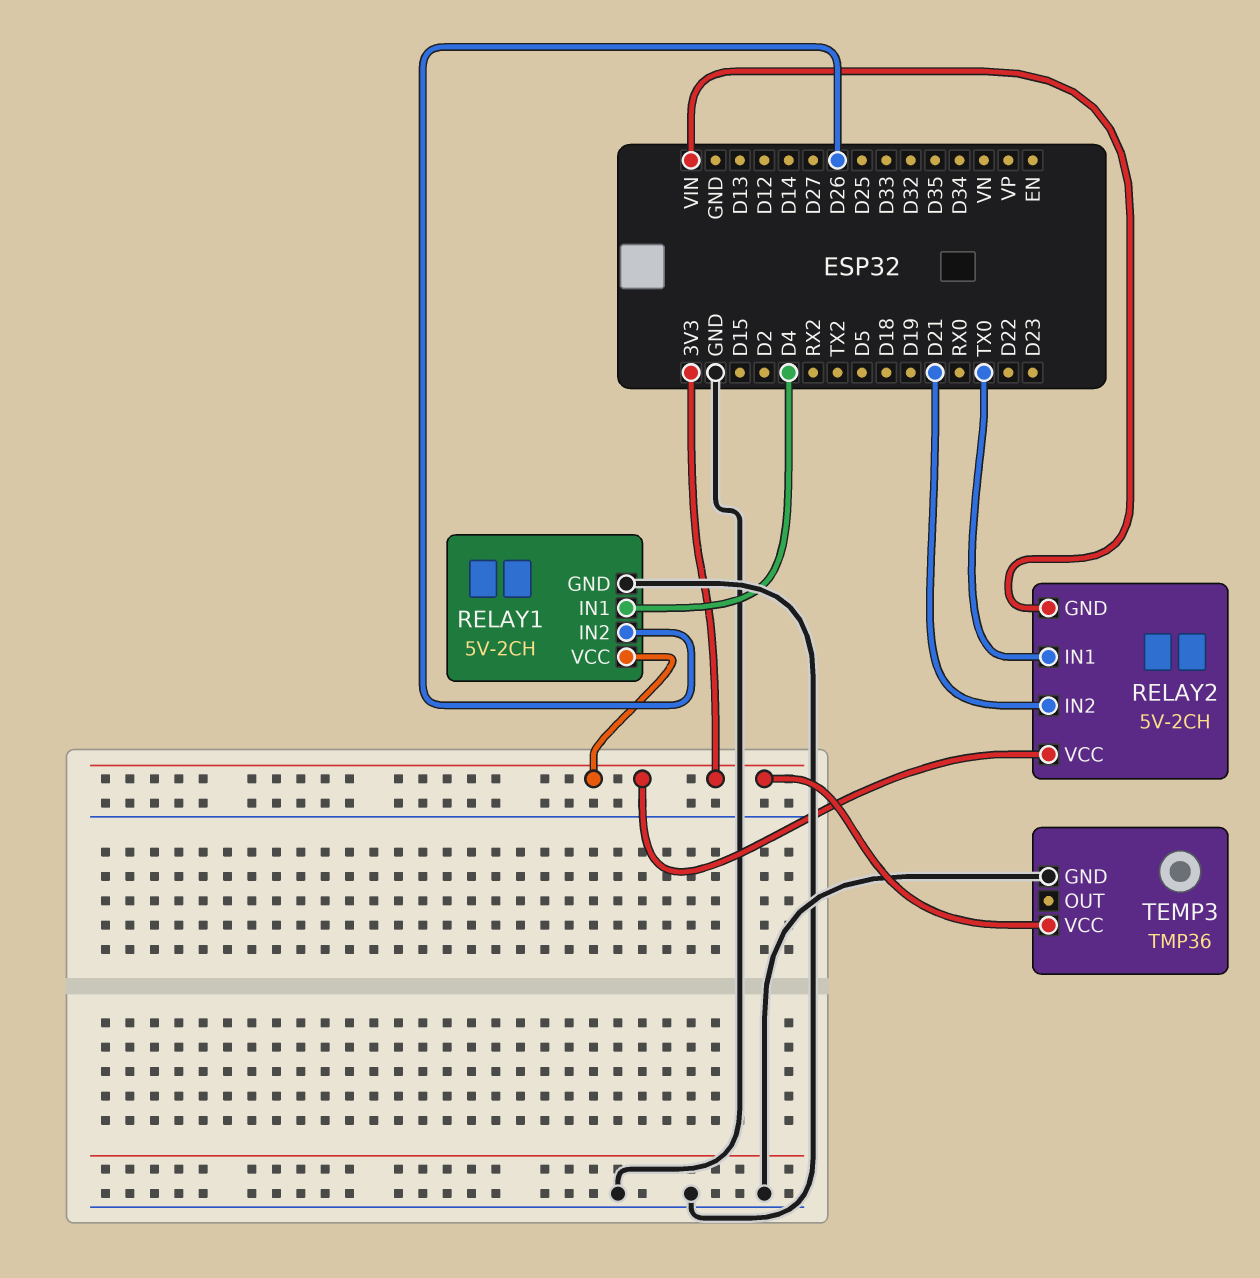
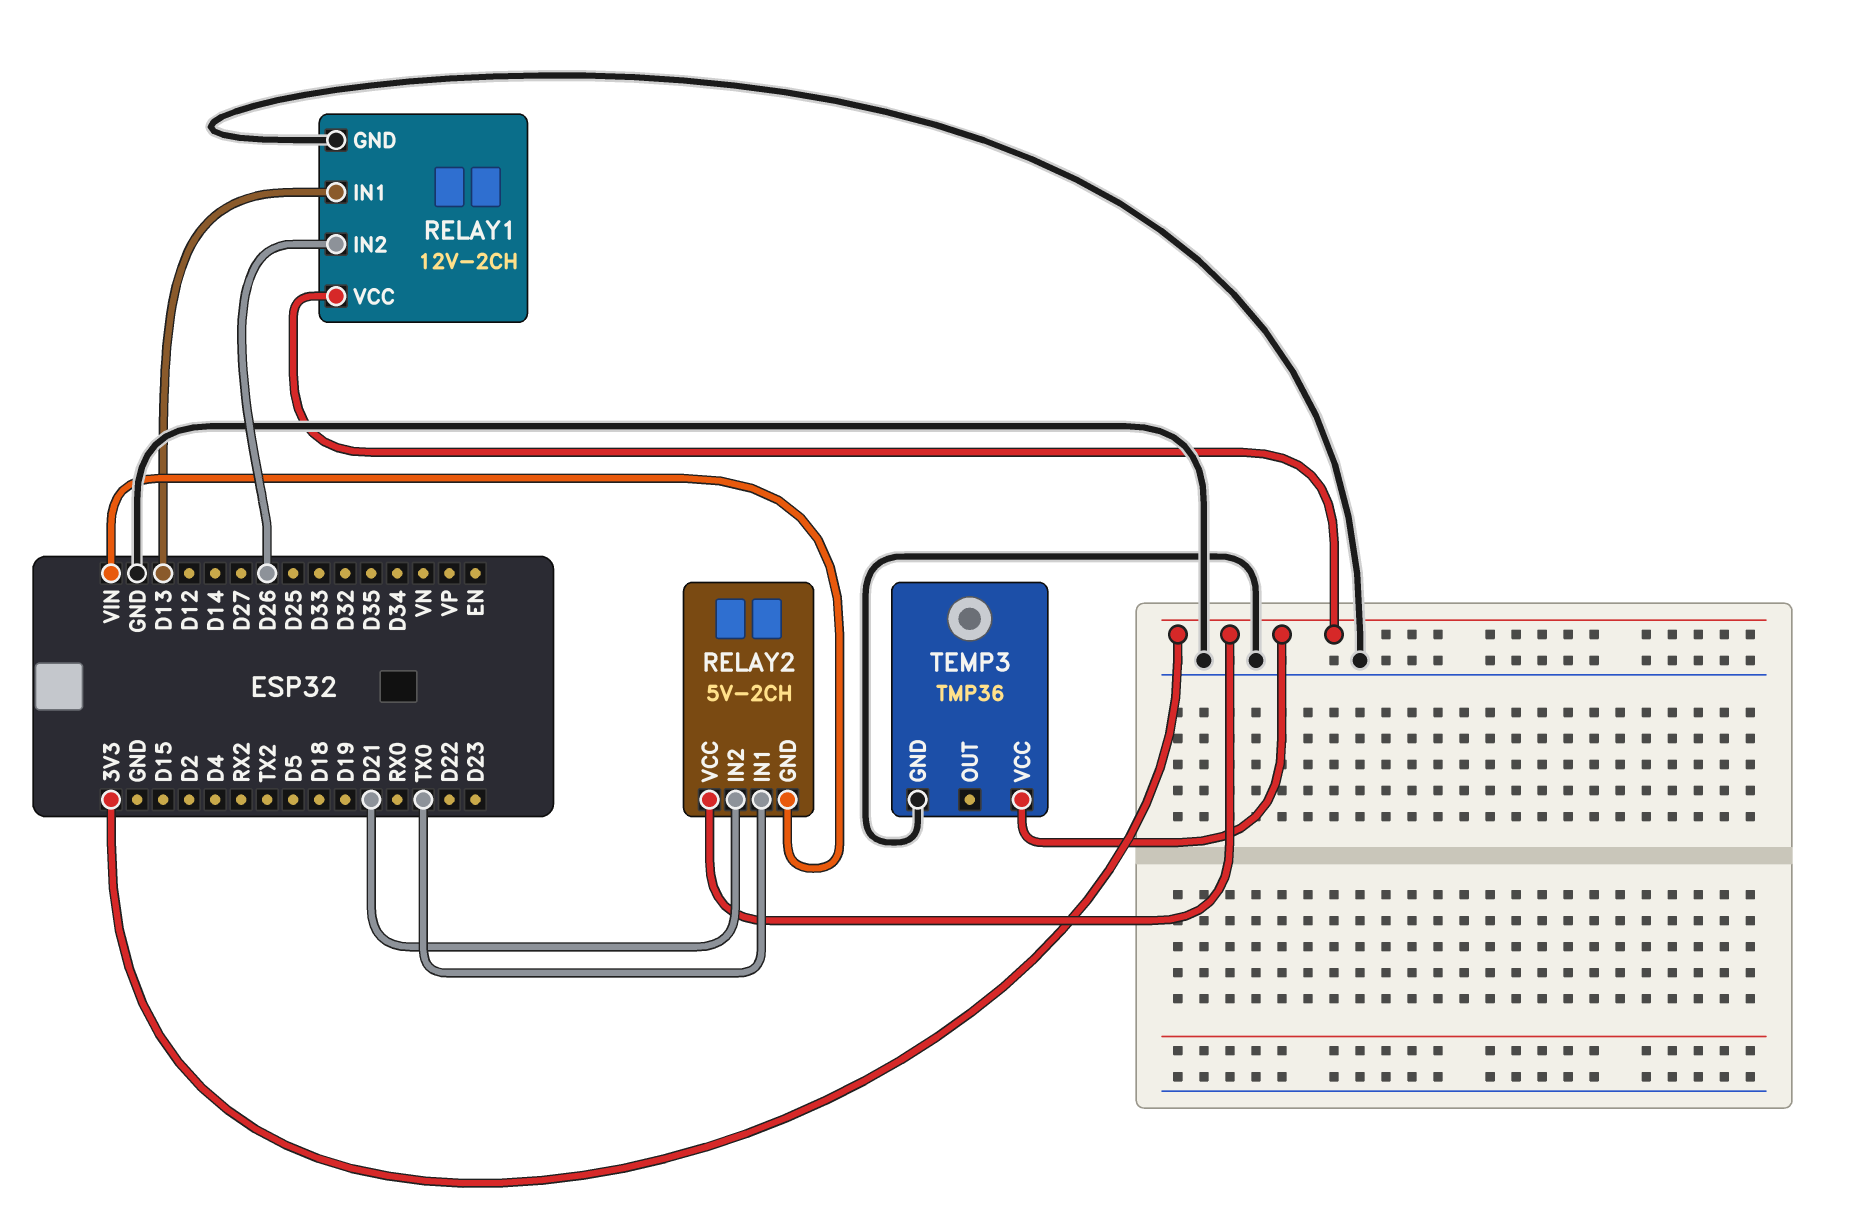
RELAY1: 5V-2CH -> 12V-2CH
RELAY1 pin IN1: D4 -> D13

